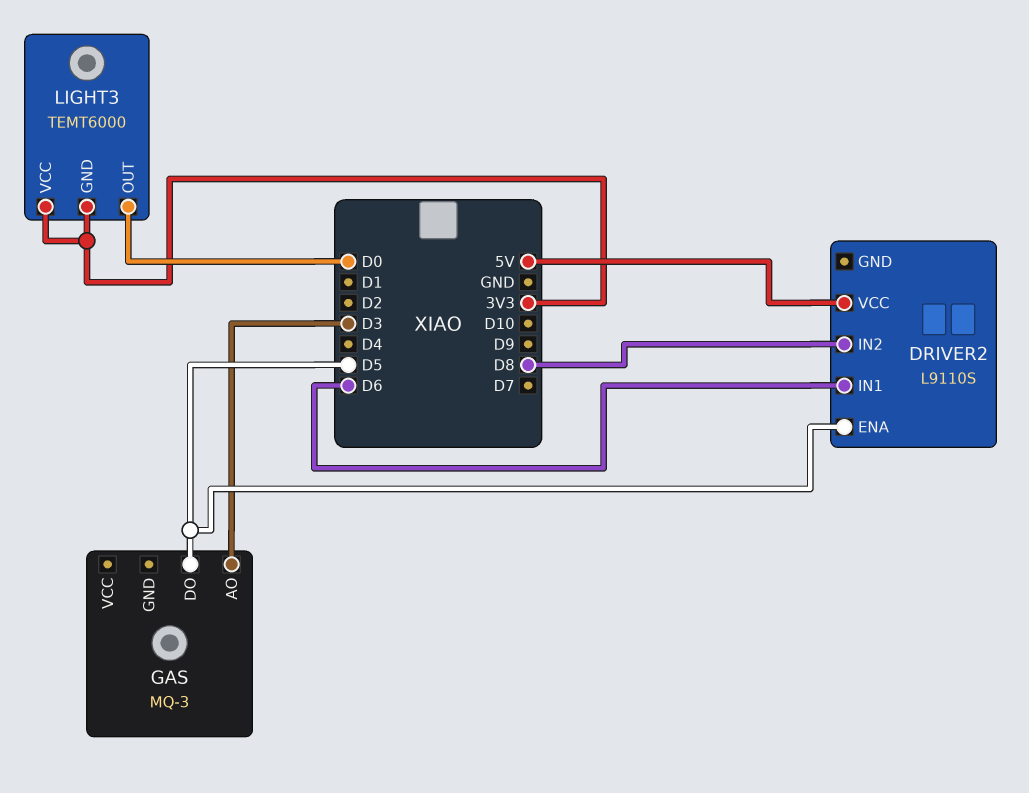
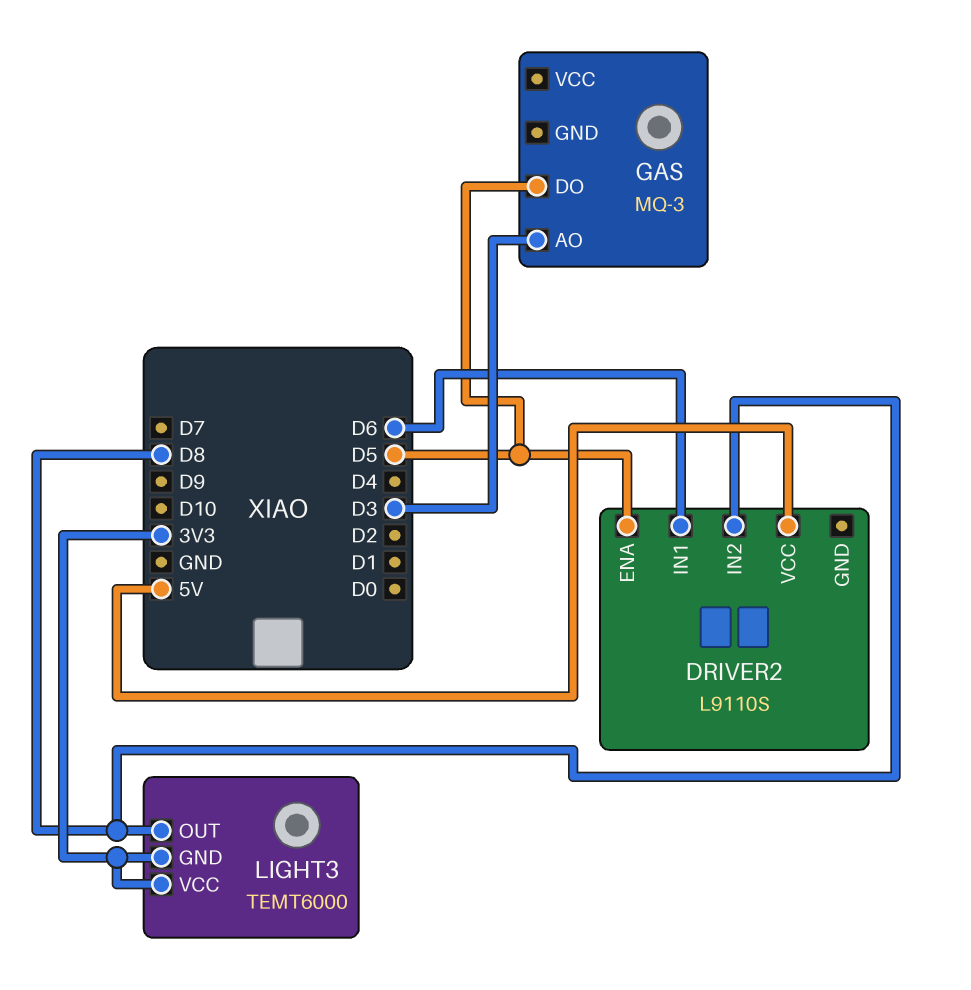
LIGHT3 pin OUT: D0 -> D8

